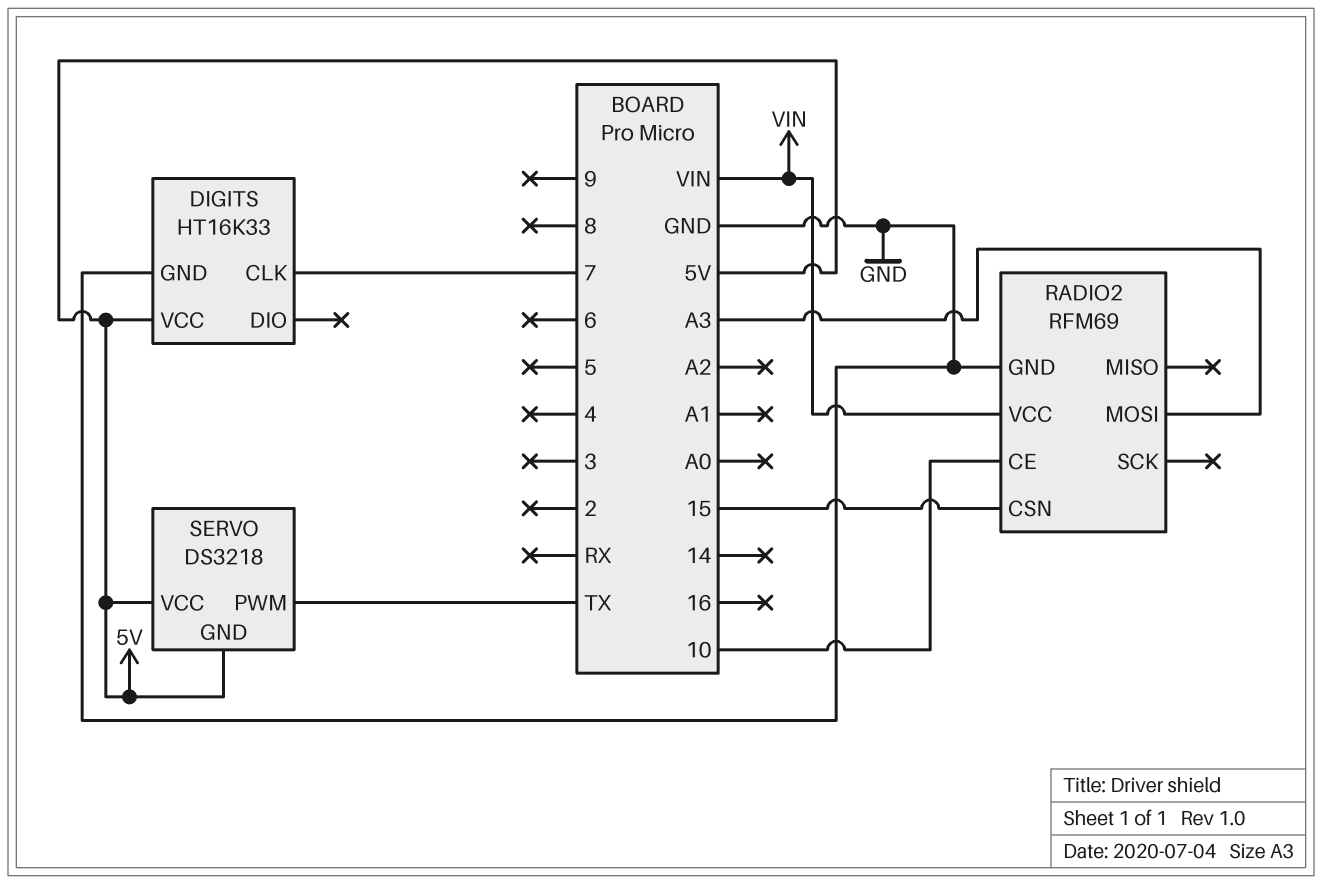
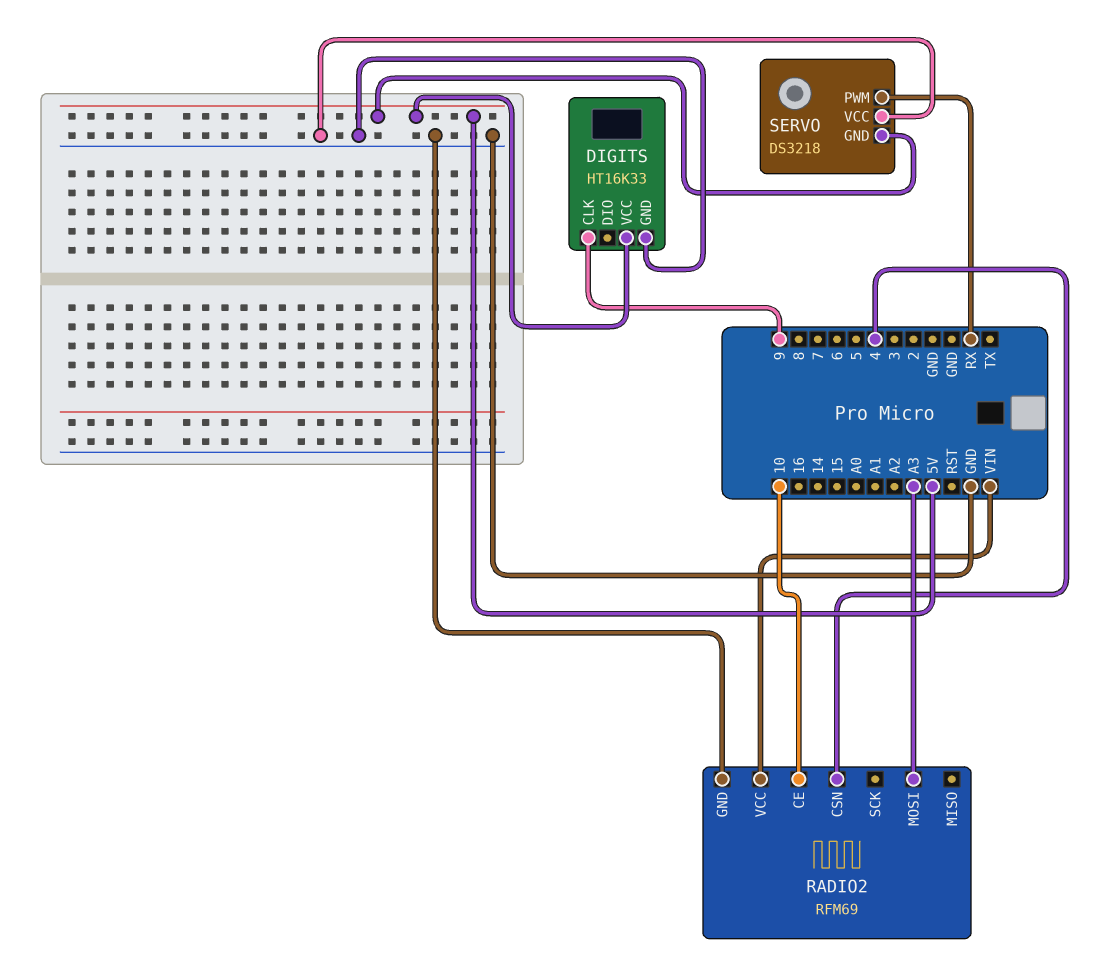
DIGITS pin CLK: 7 -> 9
RADIO2 pin CSN: 15 -> 4
SERVO pin PWM: TX -> RX
SERVO pin VCC: 5V -> GND

